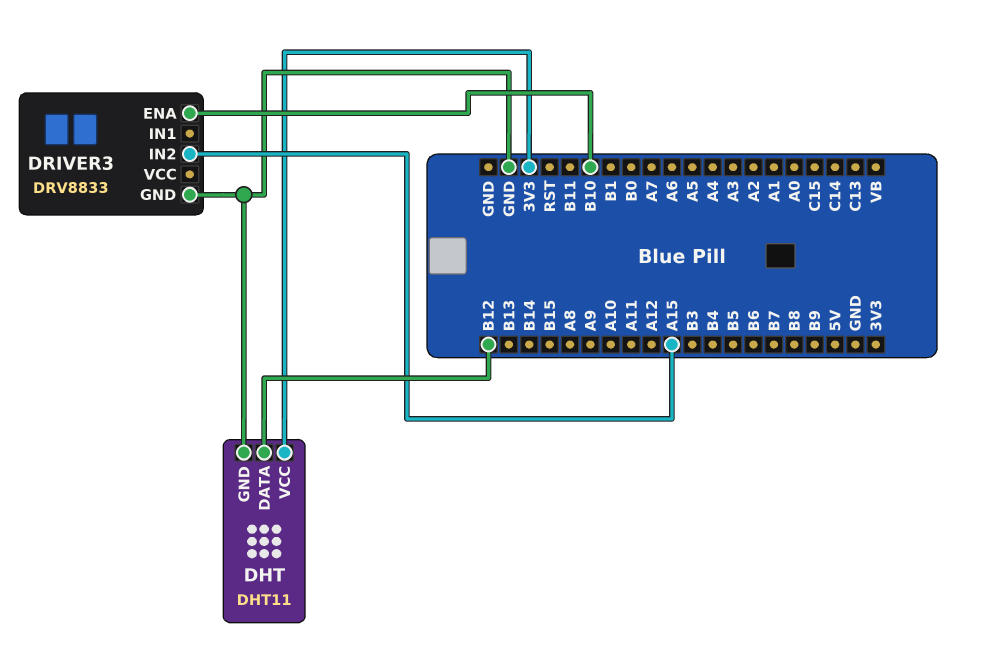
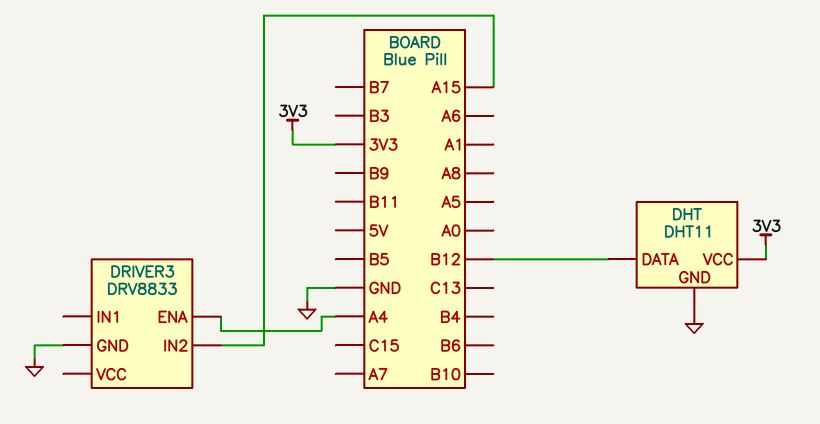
DRIVER3 pin ENA: B10 -> A4

